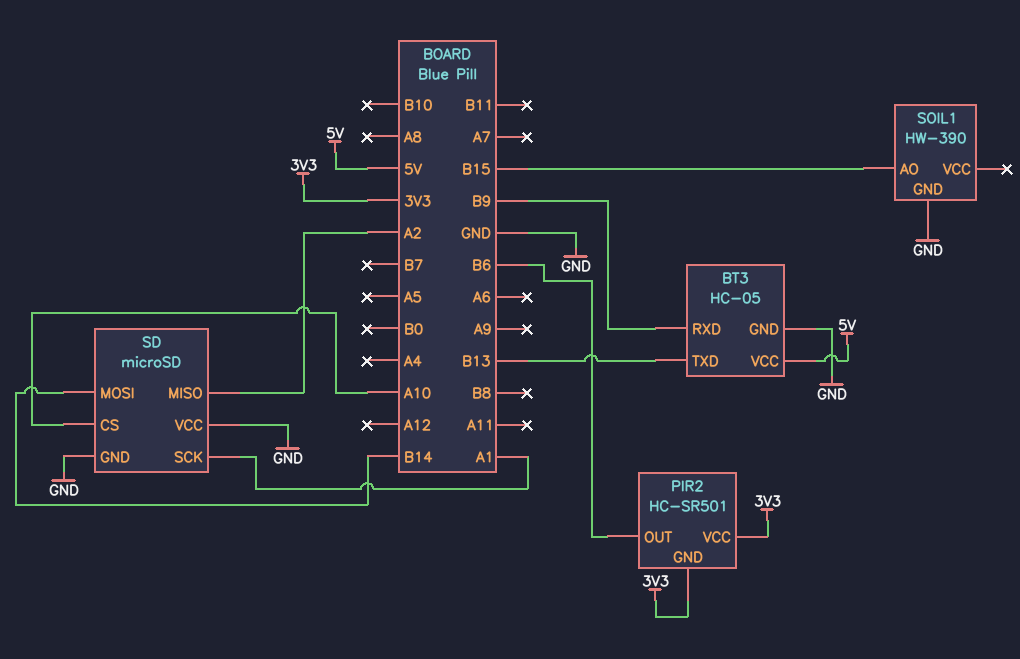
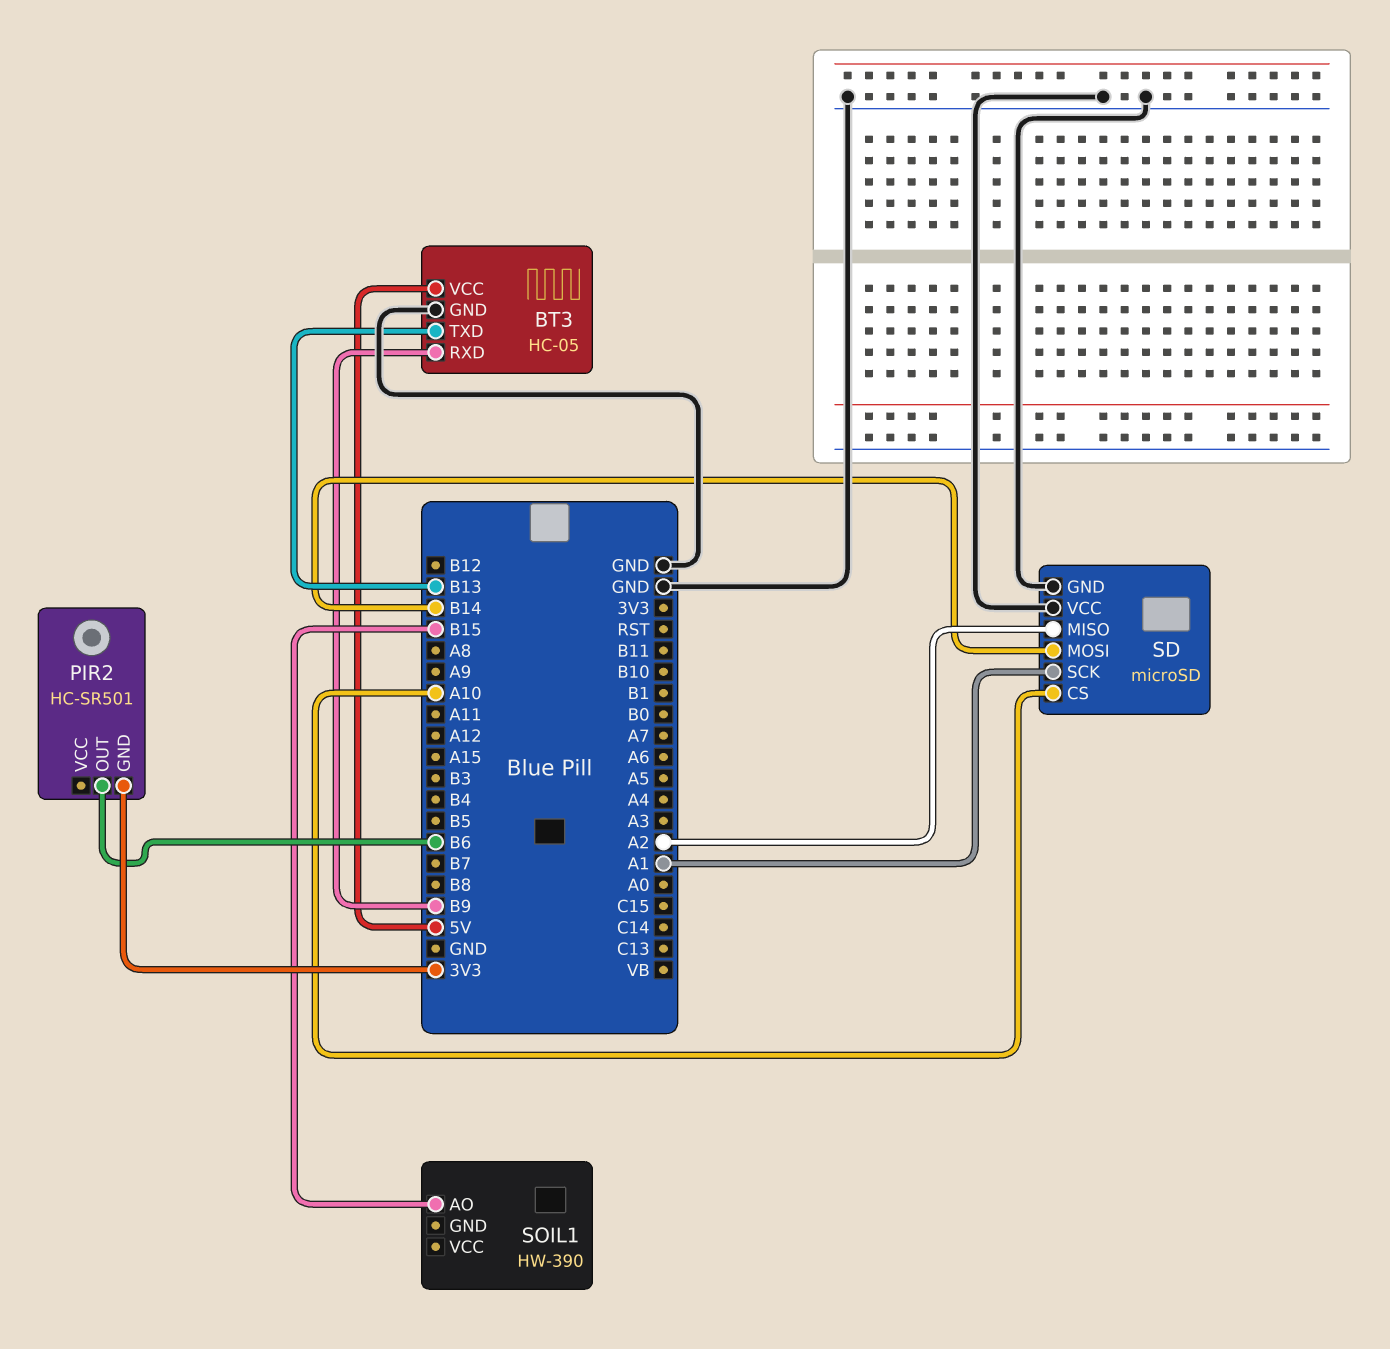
PIR2 pin VCC: 3V3 -> none
SOIL1 pin GND: GND -> none

